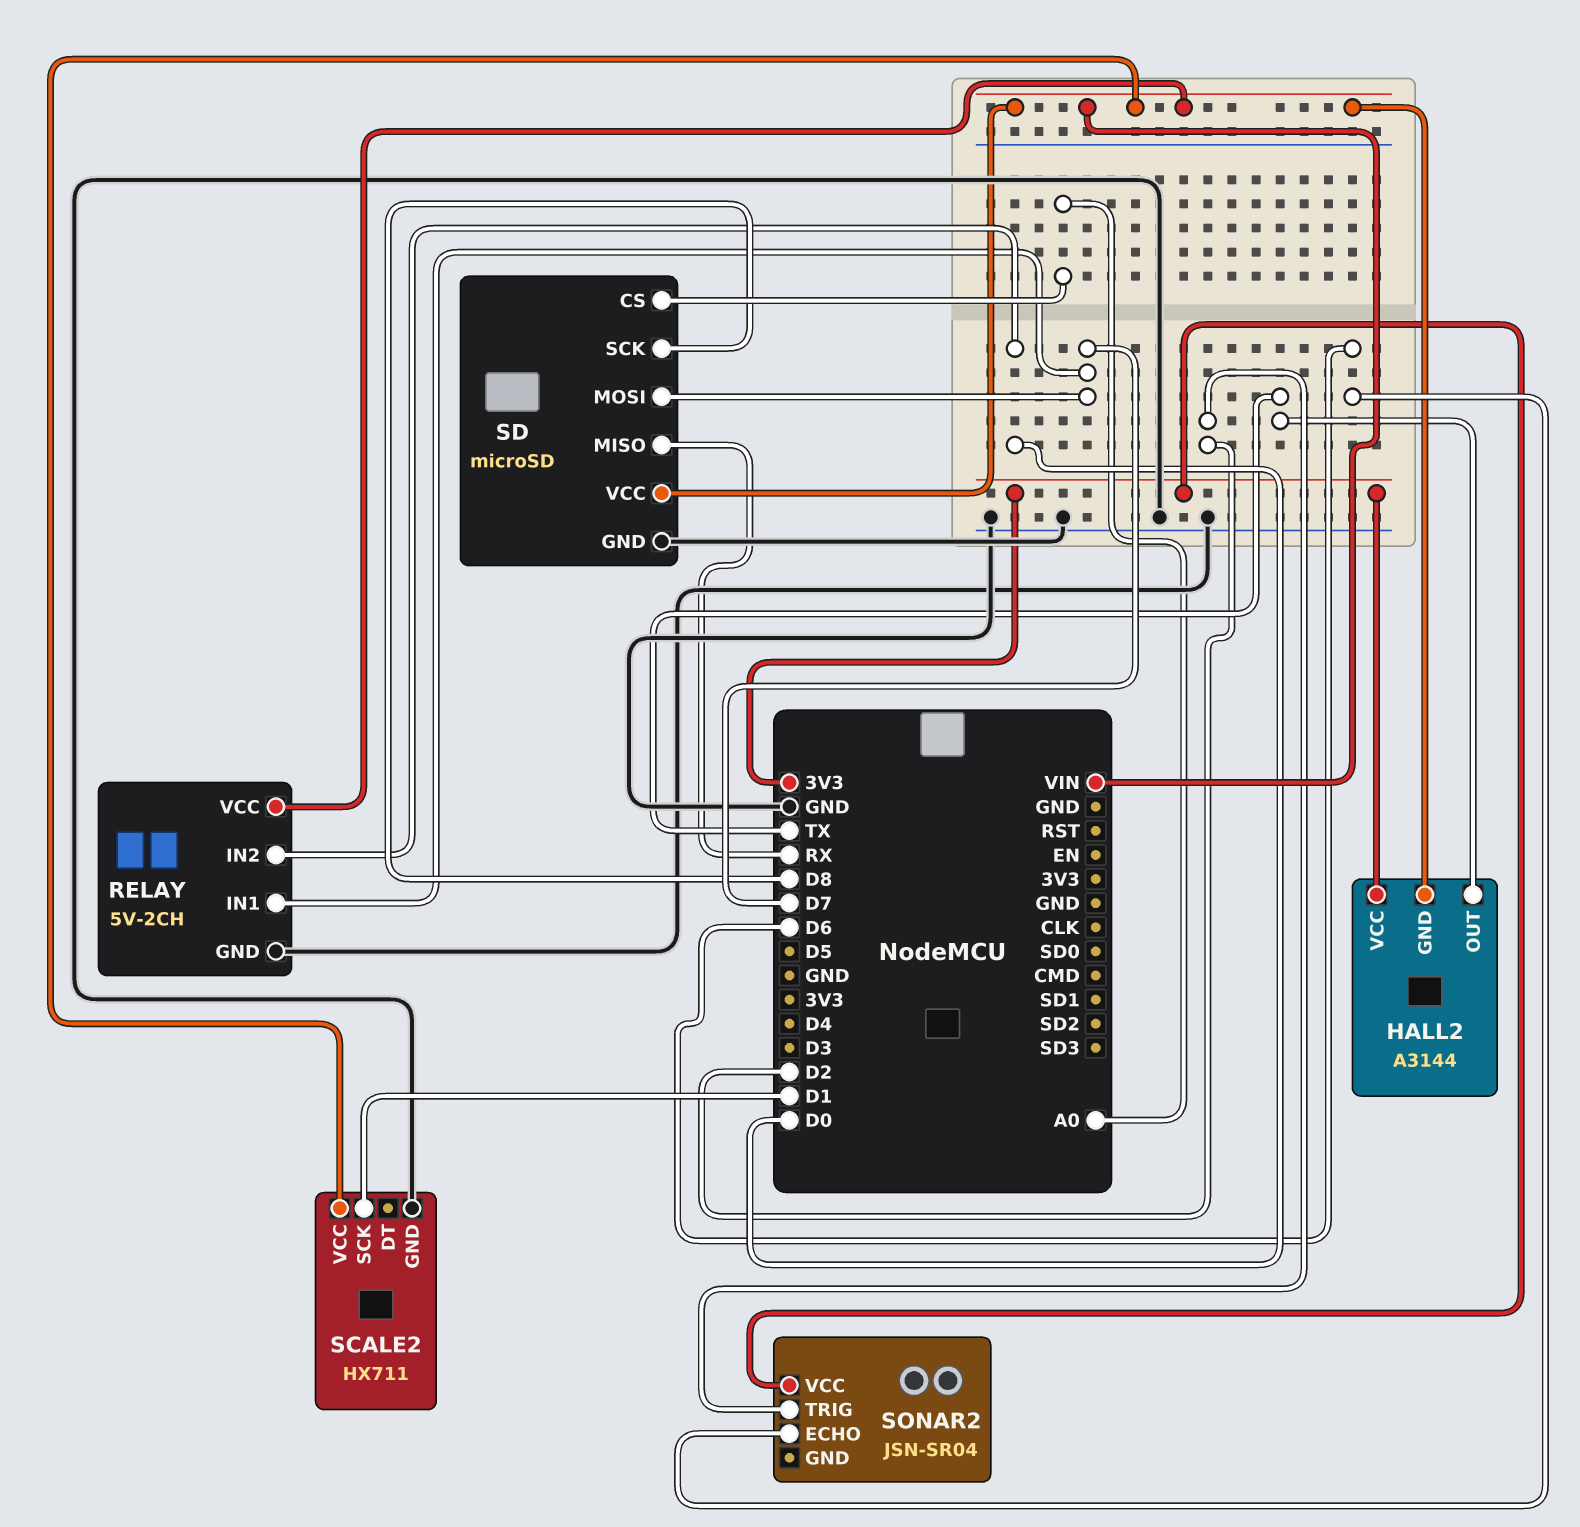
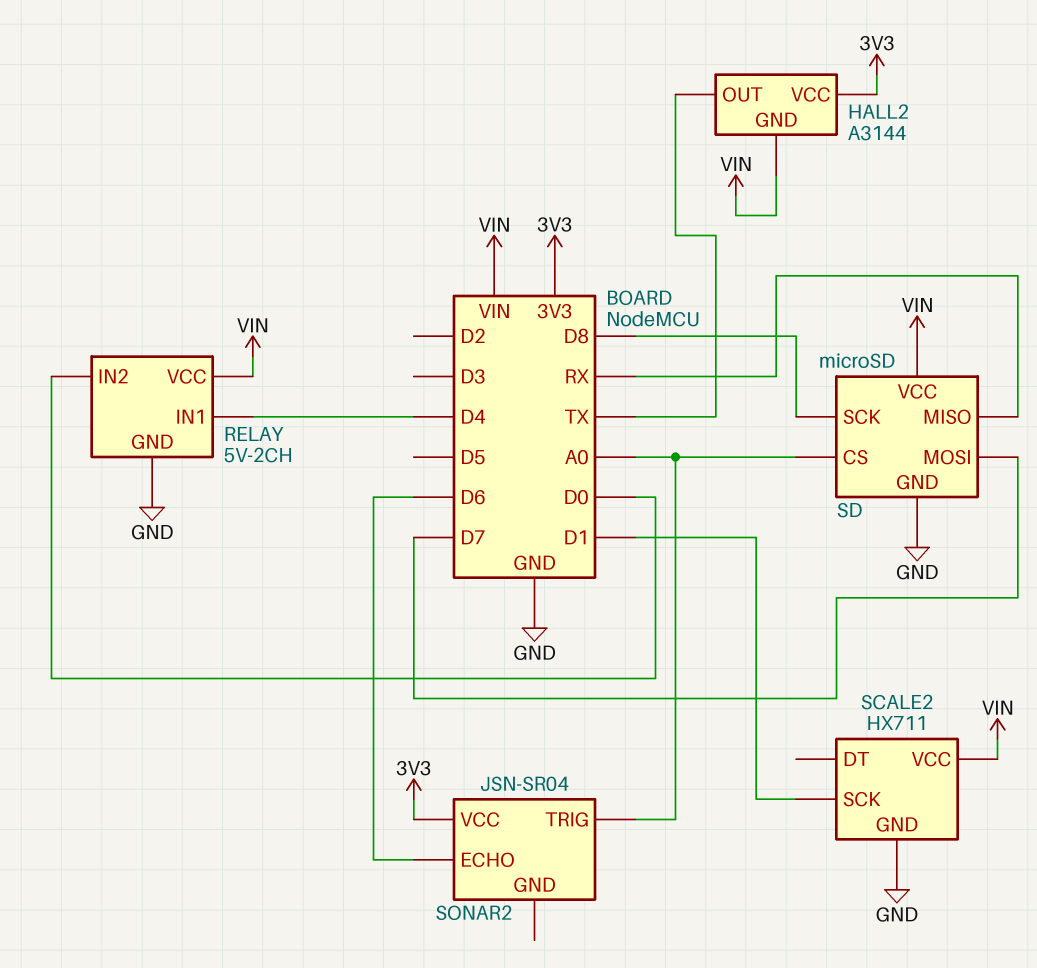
RELAY pin IN1: D7 -> D4
SONAR2 pin TRIG: D2 -> A0

